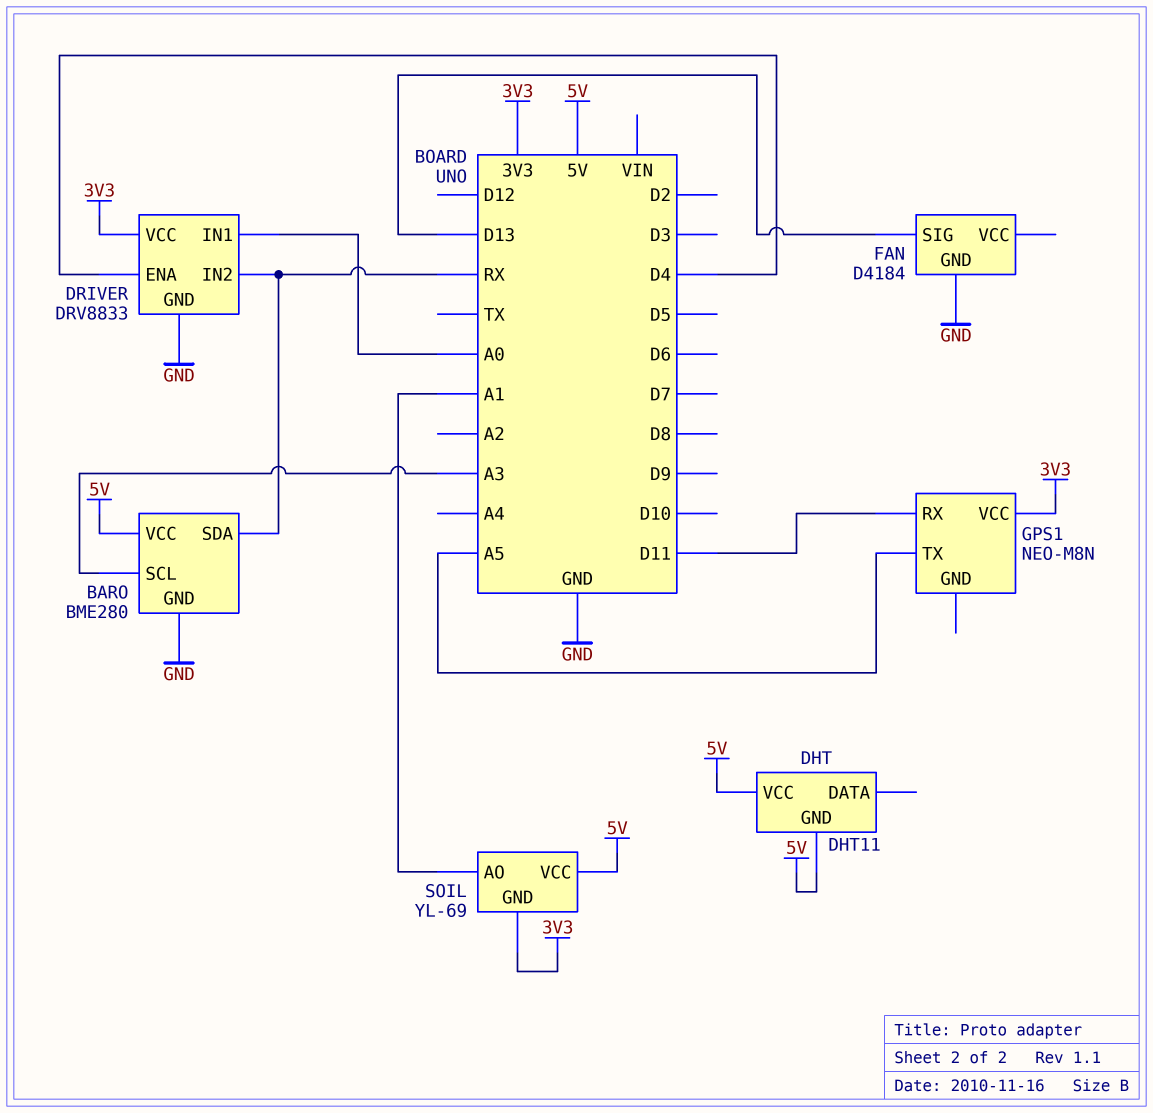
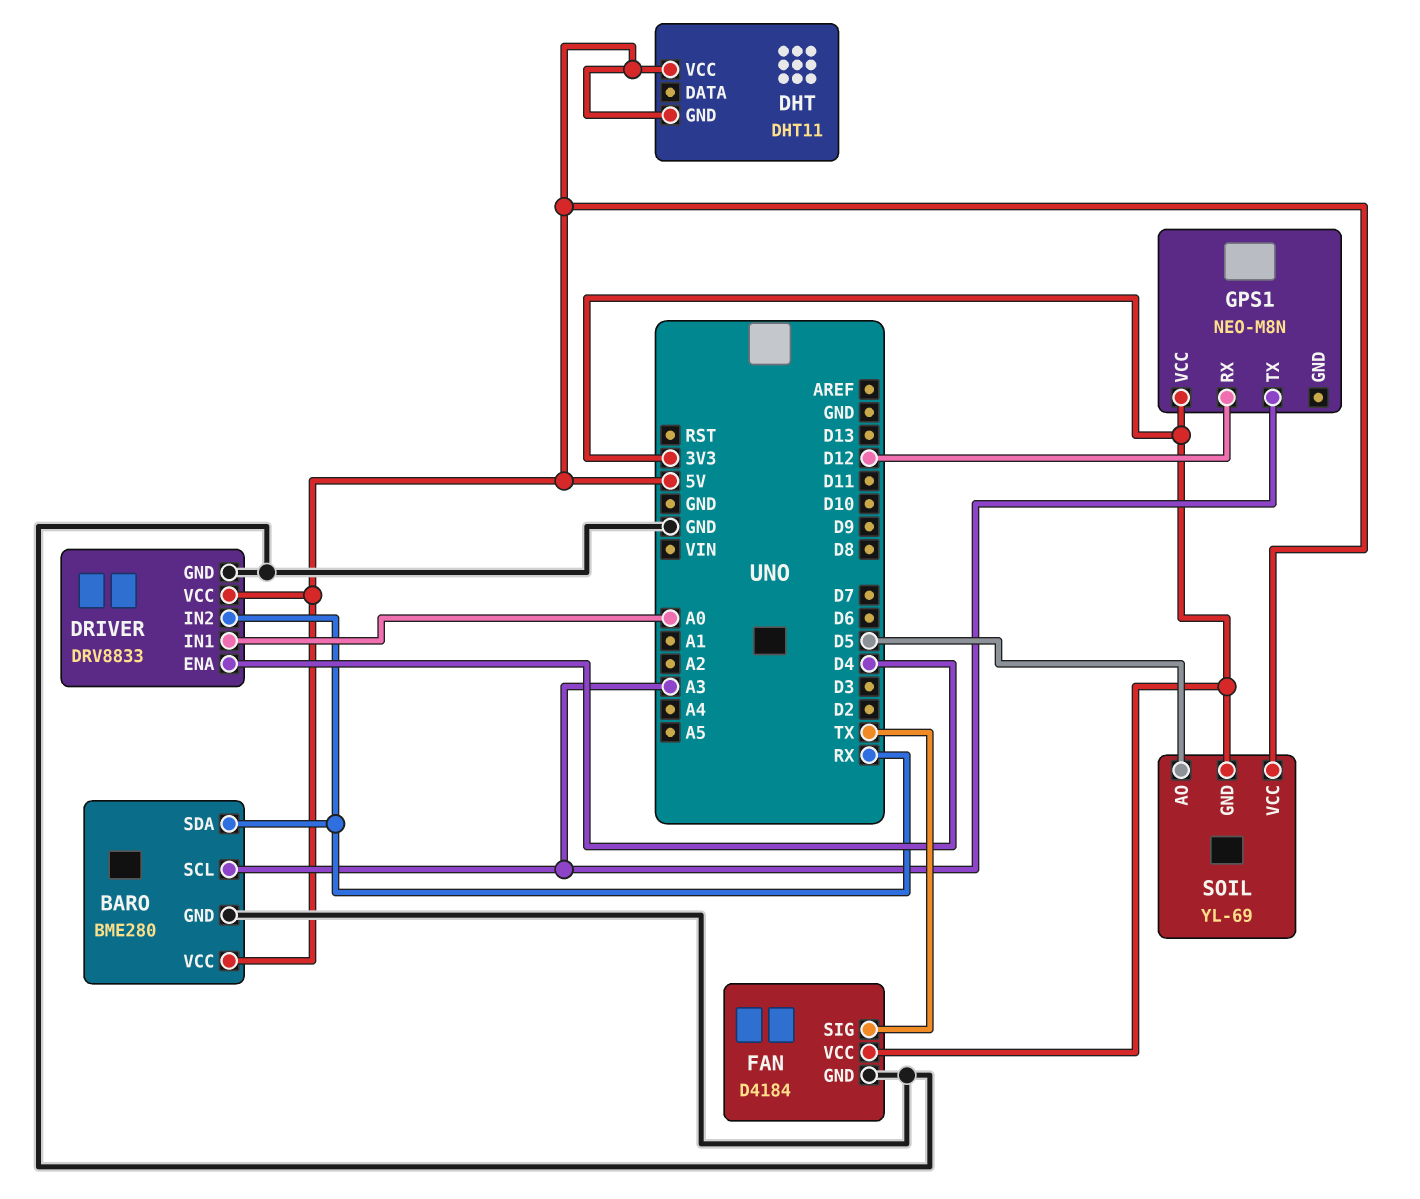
DRIVER pin VCC: 3V3 -> 5V
FAN pin SIG: D13 -> TX
FAN pin VCC: none -> 3V3
GPS1 pin RX: D11 -> D12
GPS1 pin TX: A5 -> A3
SOIL pin AO: A1 -> D5

